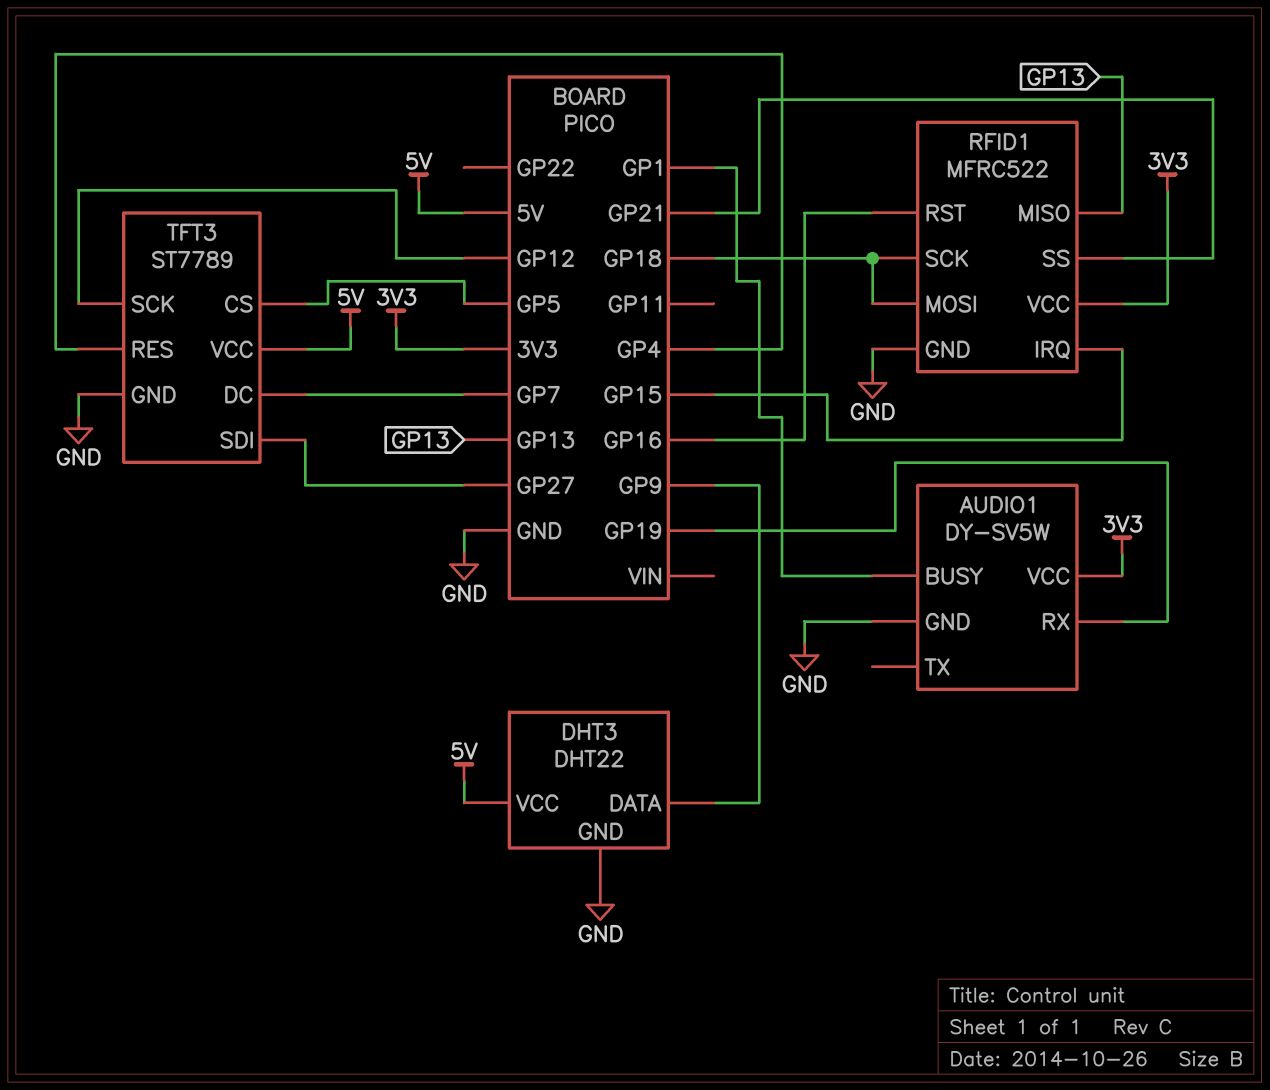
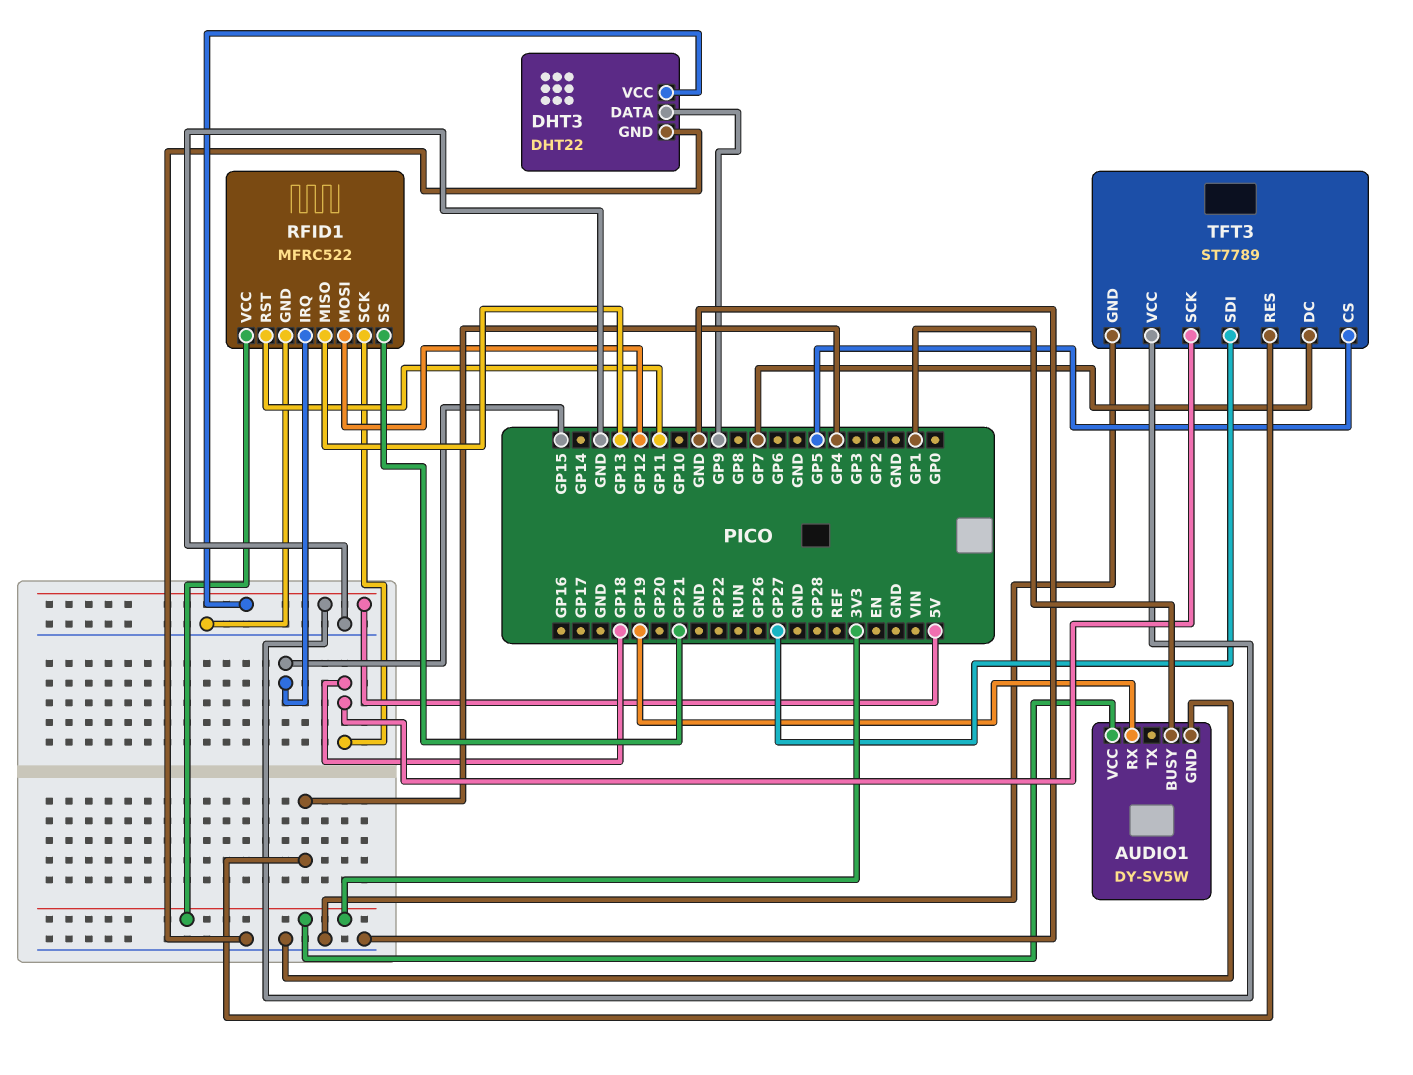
RFID1 pin MOSI: GP18 -> GP12
RFID1 pin RST: GP16 -> GP11
TFT3 pin SCK: GP12 -> GP18

